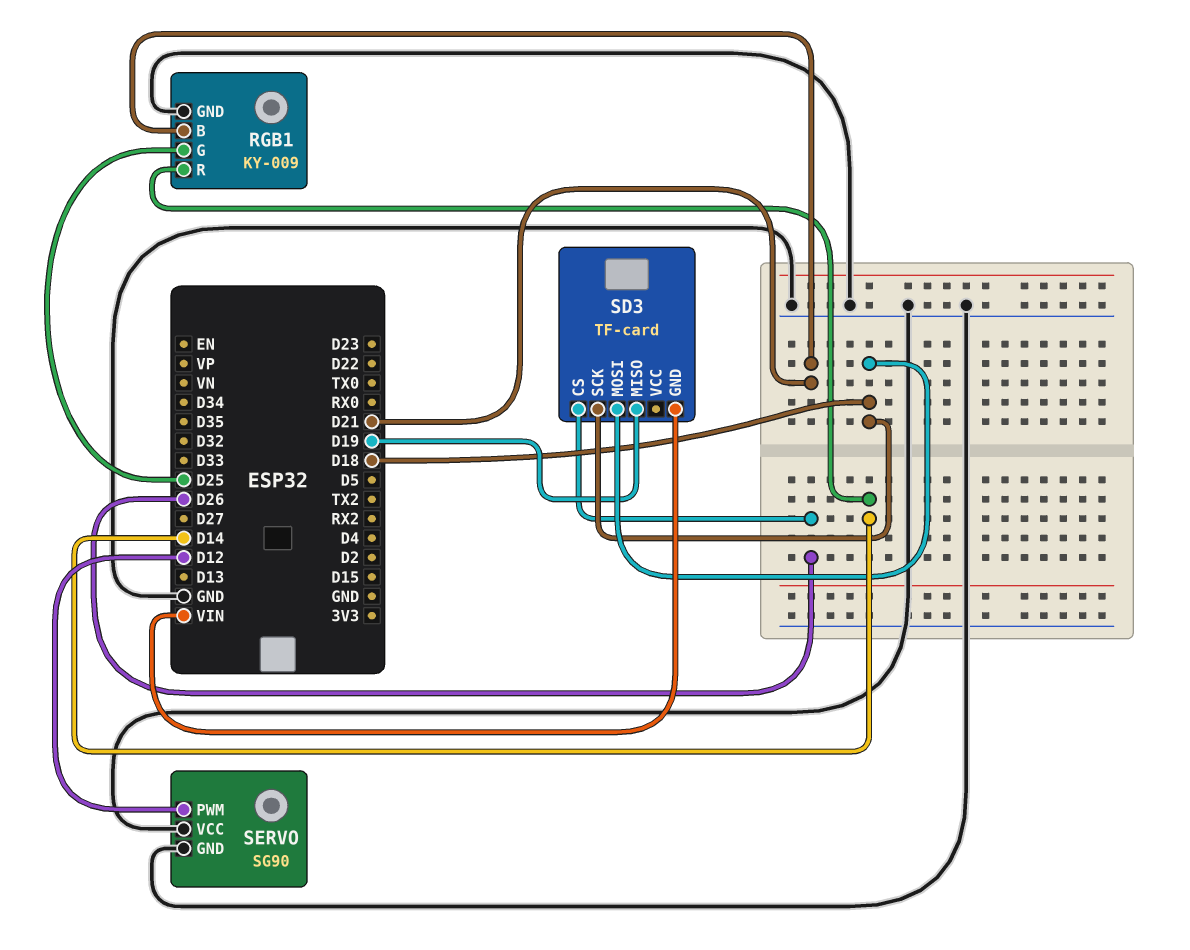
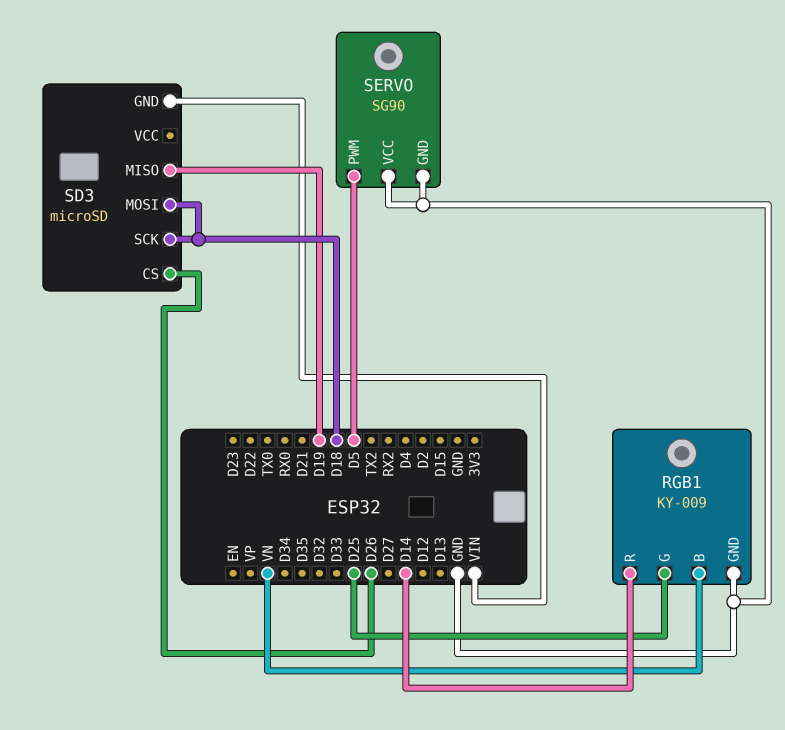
RGB1 pin B: D21 -> VN
SD3: TF-card -> microSD
SERVO pin PWM: D12 -> D5

